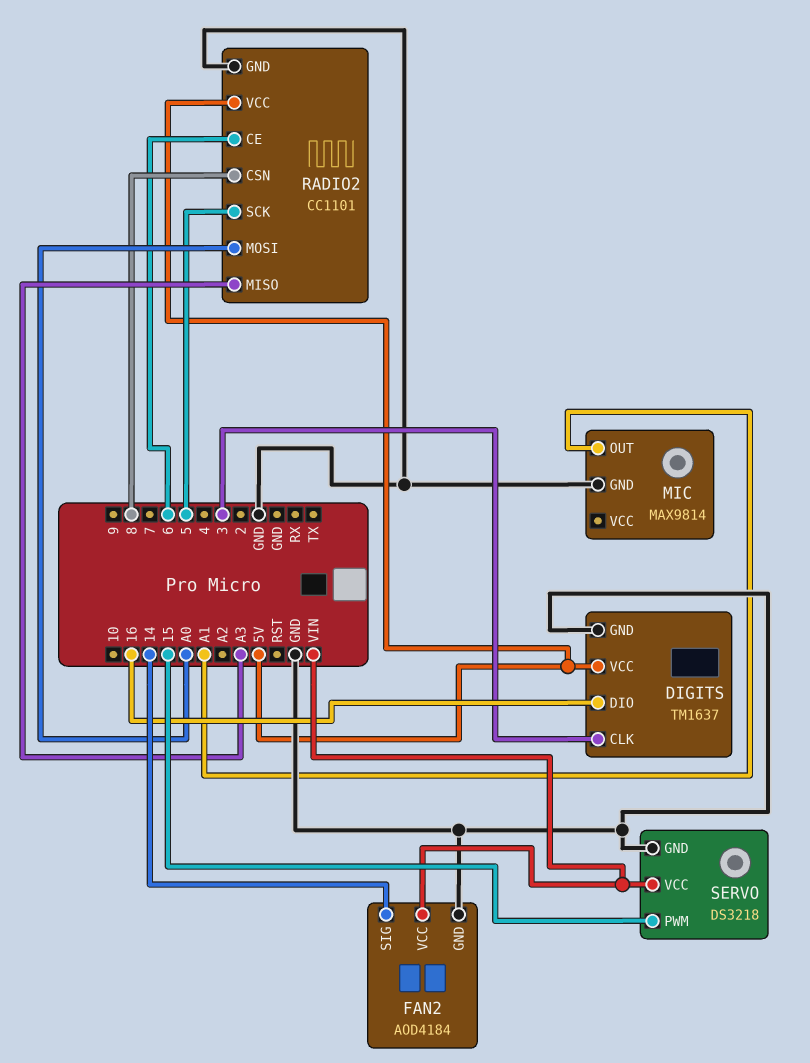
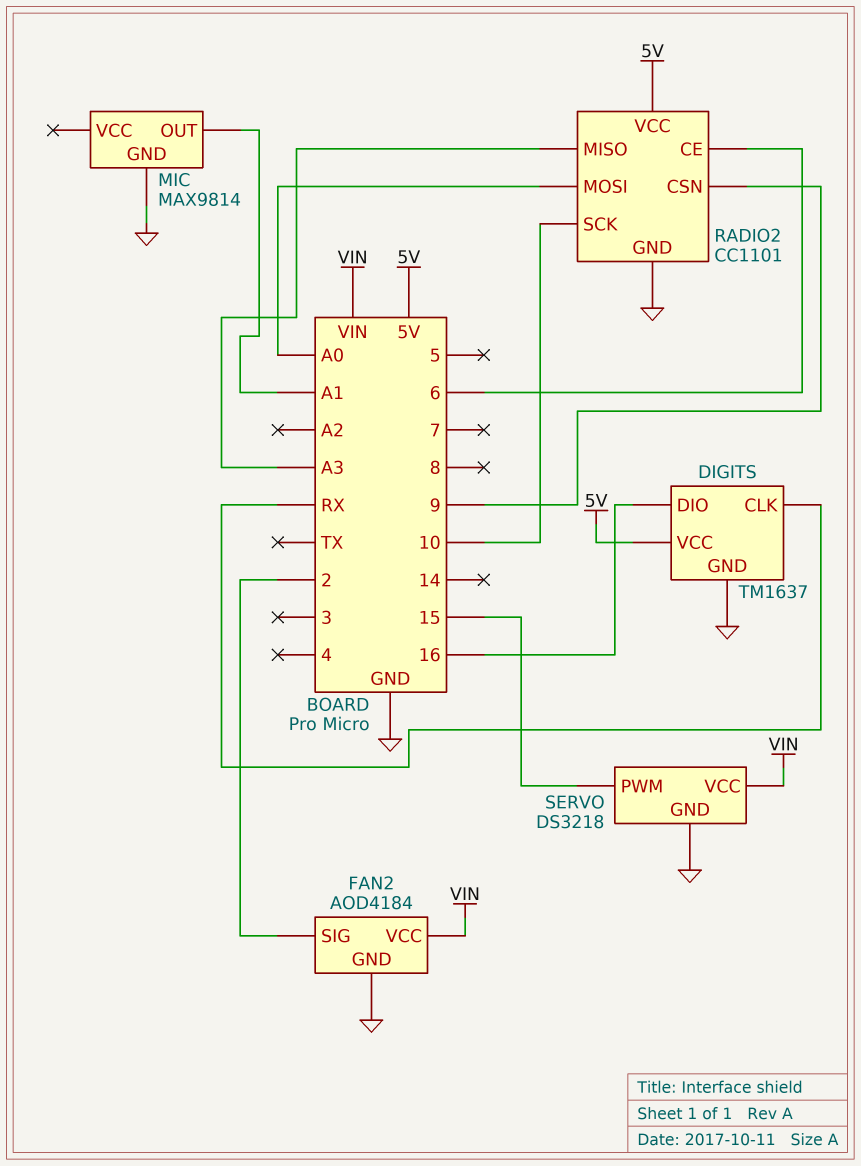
DIGITS pin CLK: 3 -> RX
FAN2 pin SIG: 14 -> 2
RADIO2 pin CSN: 8 -> 9
RADIO2 pin SCK: 5 -> 10

